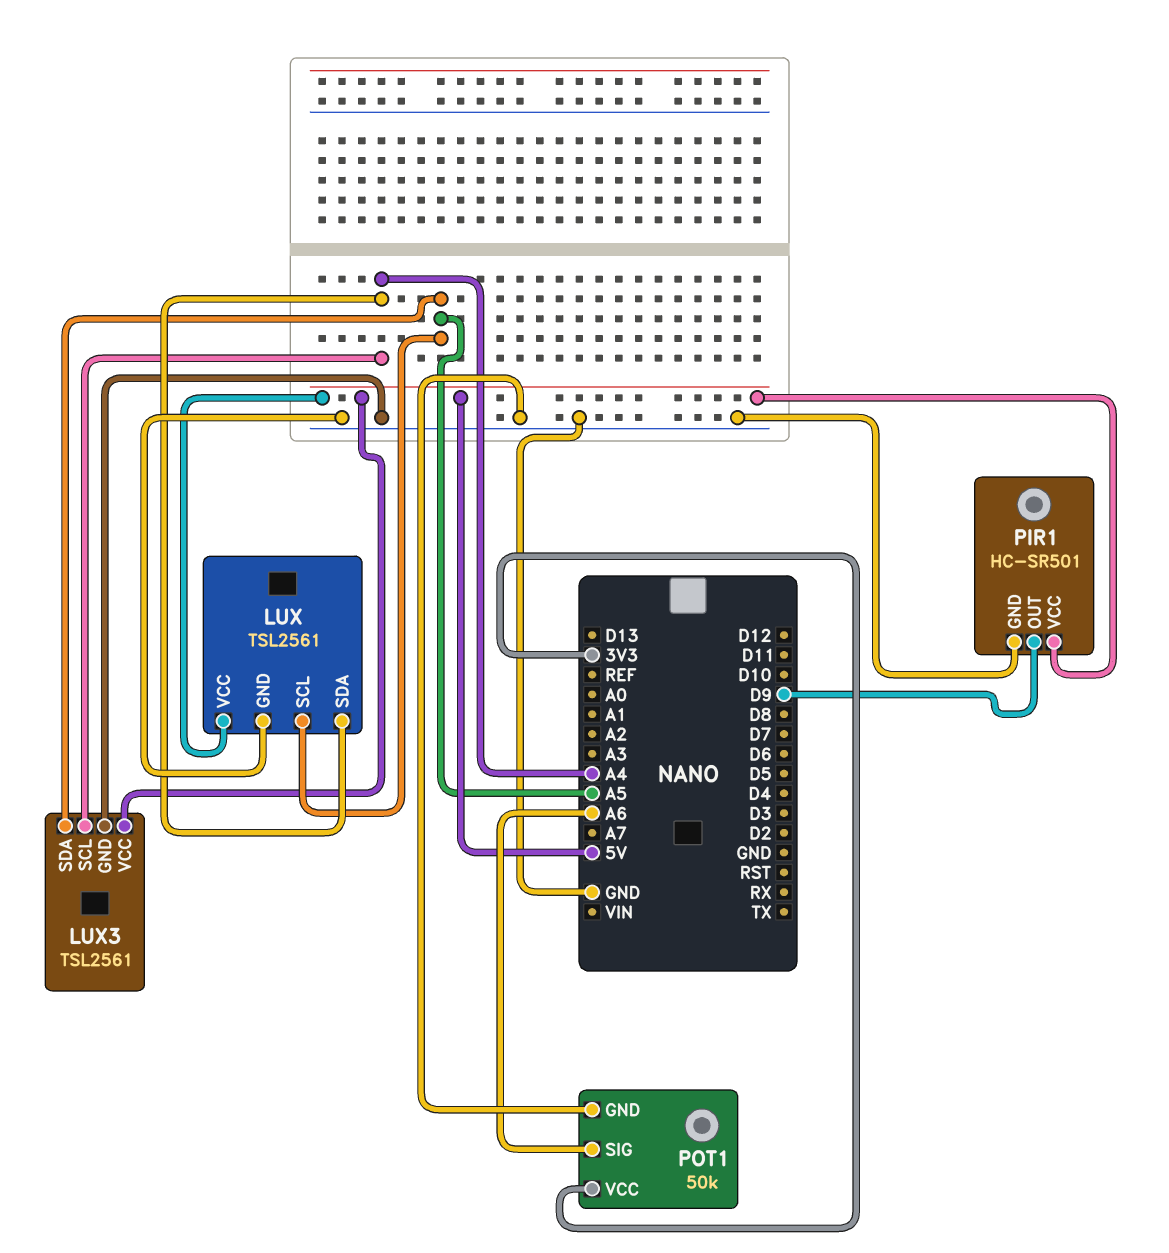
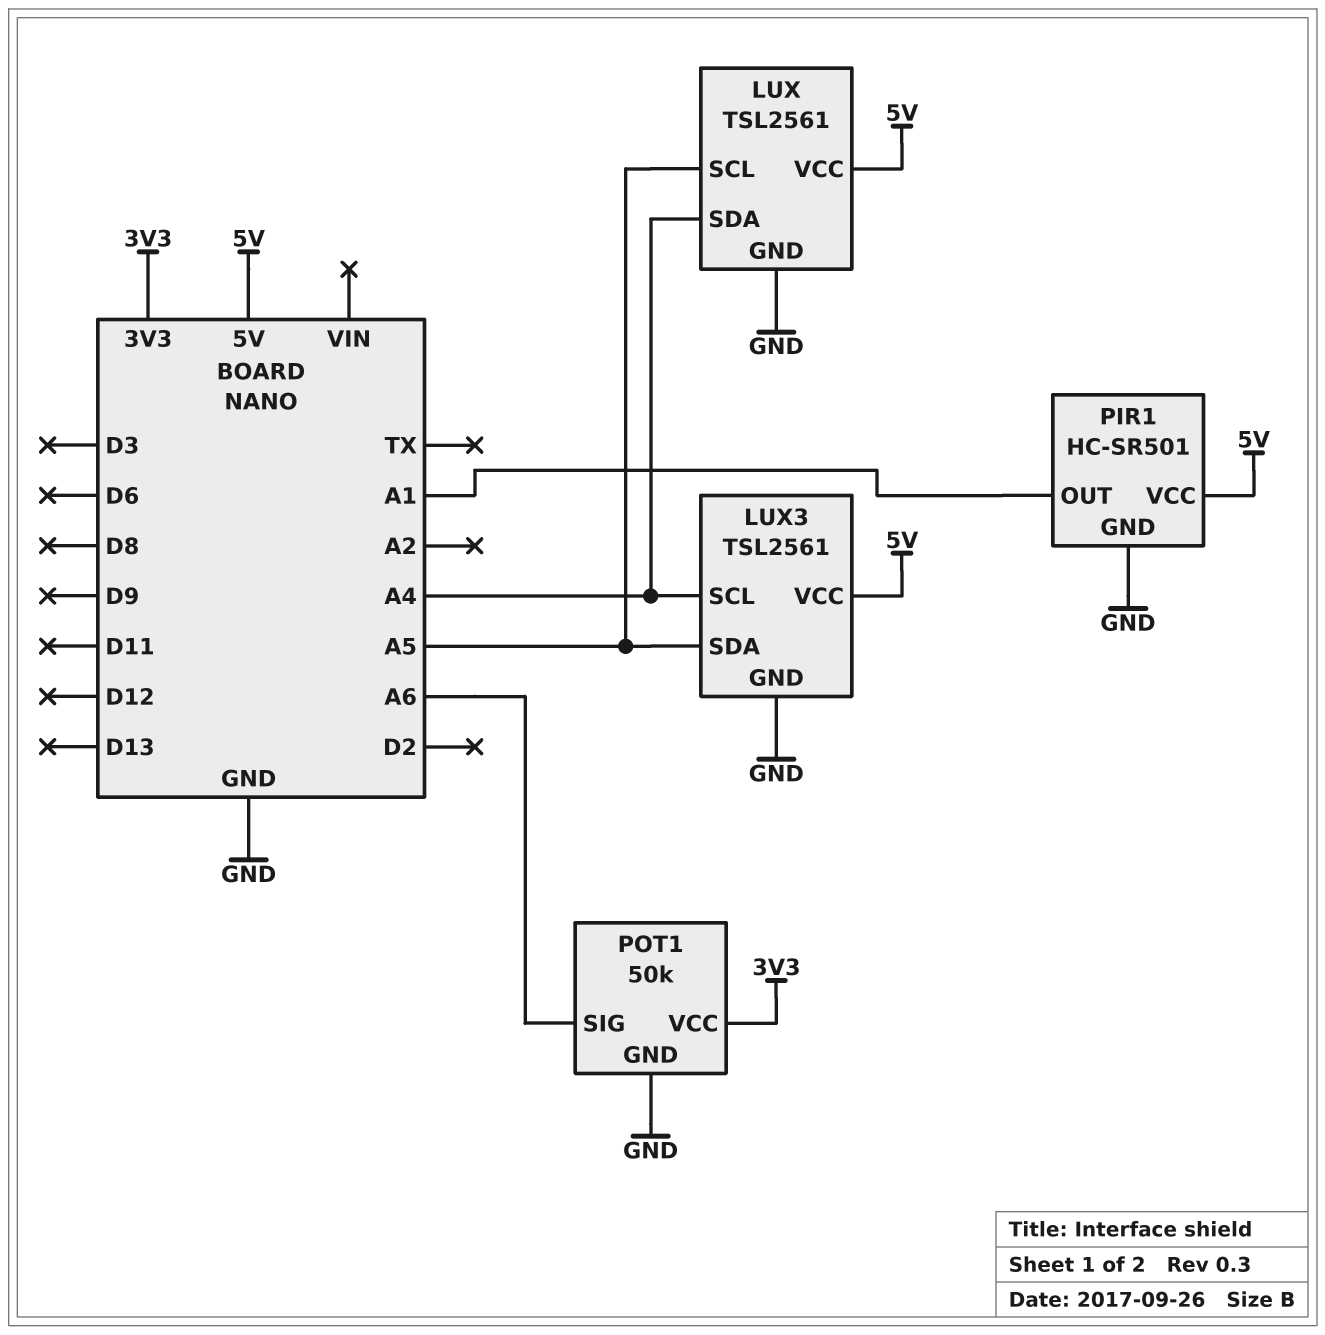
PIR1 pin OUT: D9 -> A1

